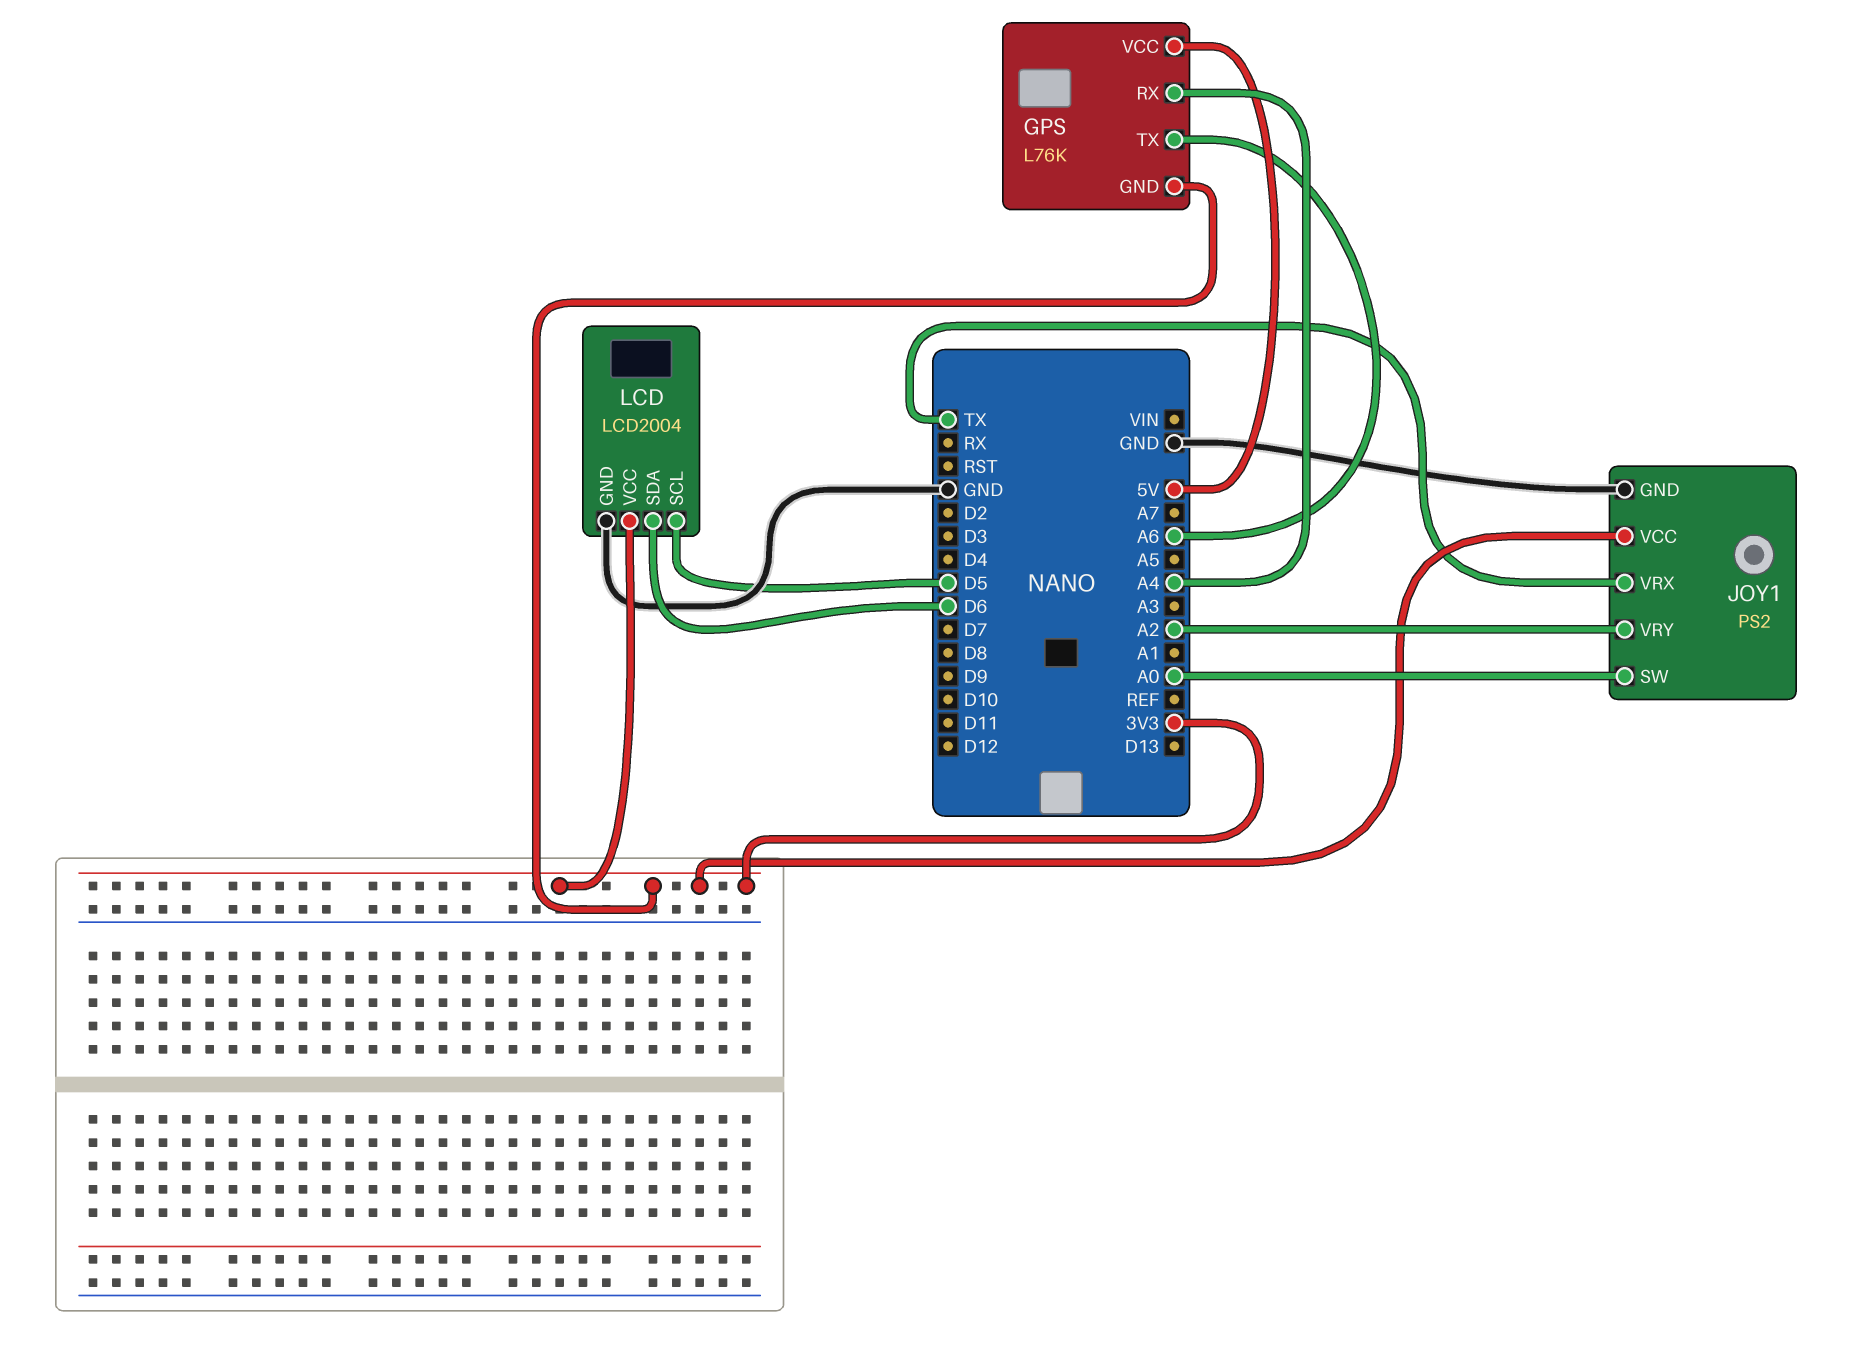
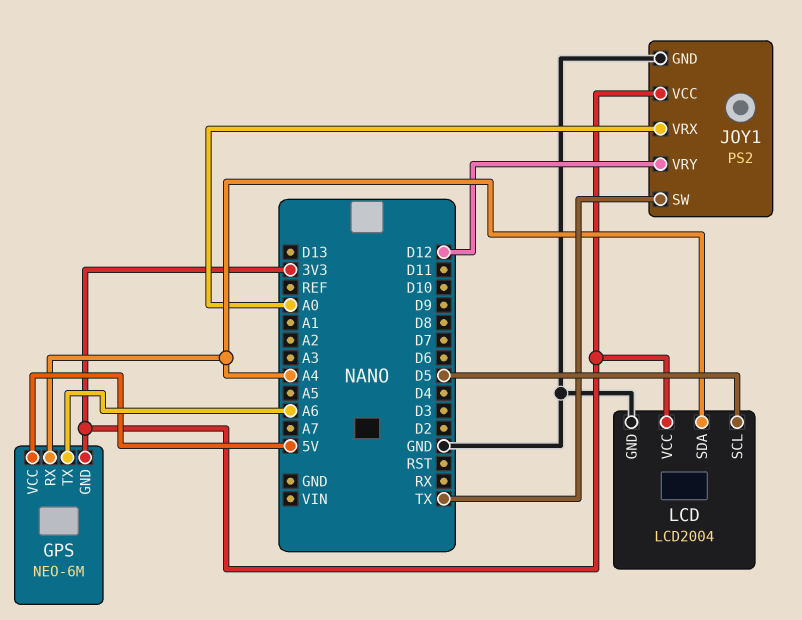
GPS: L76K -> NEO-6M
JOY1 pin SW: A0 -> TX
JOY1 pin VRX: TX -> A0
JOY1 pin VRY: A2 -> D12
LCD pin SDA: D6 -> A4

